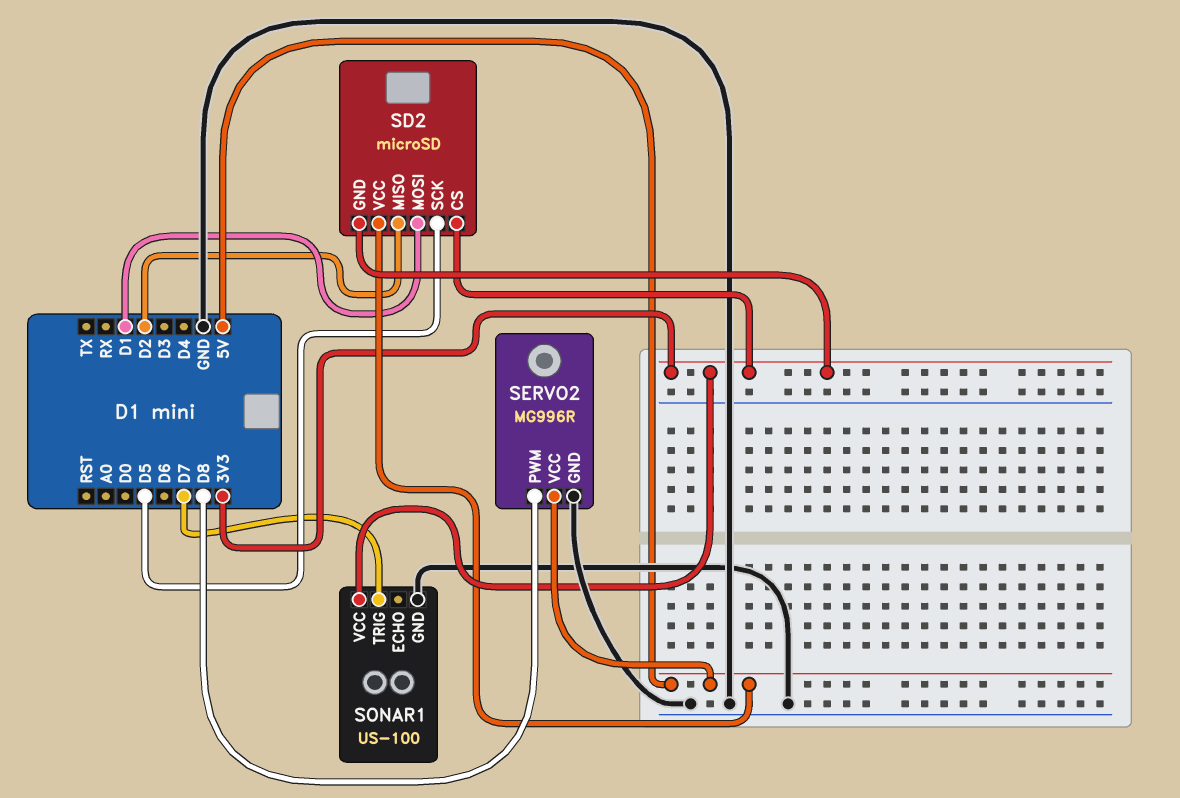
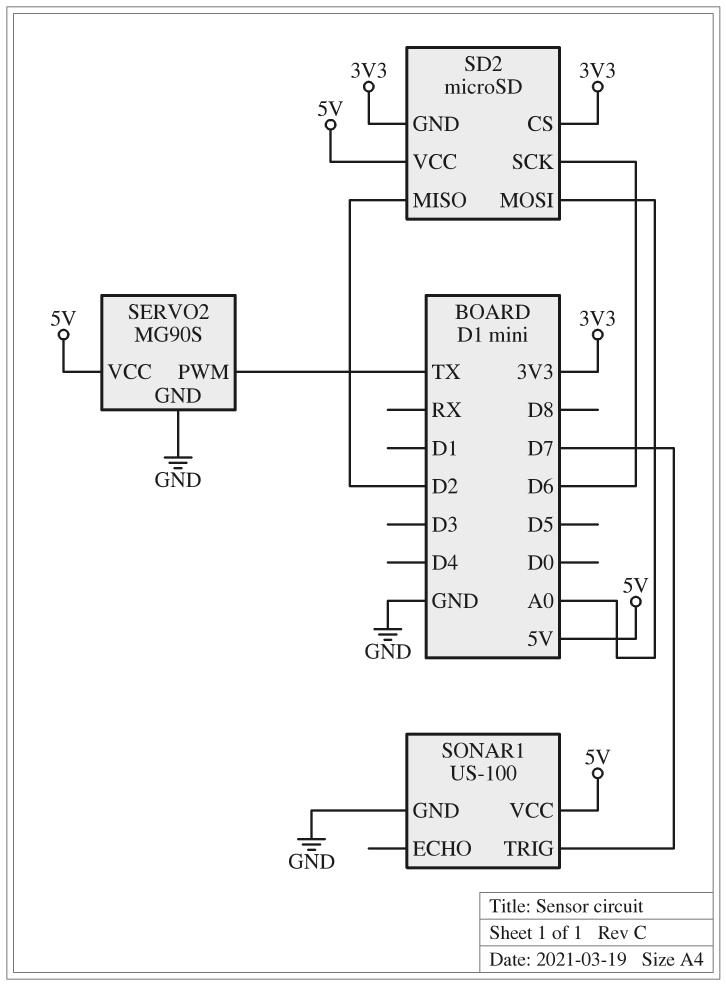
SD2 pin MOSI: D1 -> A0
SD2 pin SCK: D5 -> D6
SERVO2: MG996R -> MG90S
SERVO2 pin PWM: D8 -> TX
SONAR1 pin VCC: 3V3 -> 5V

